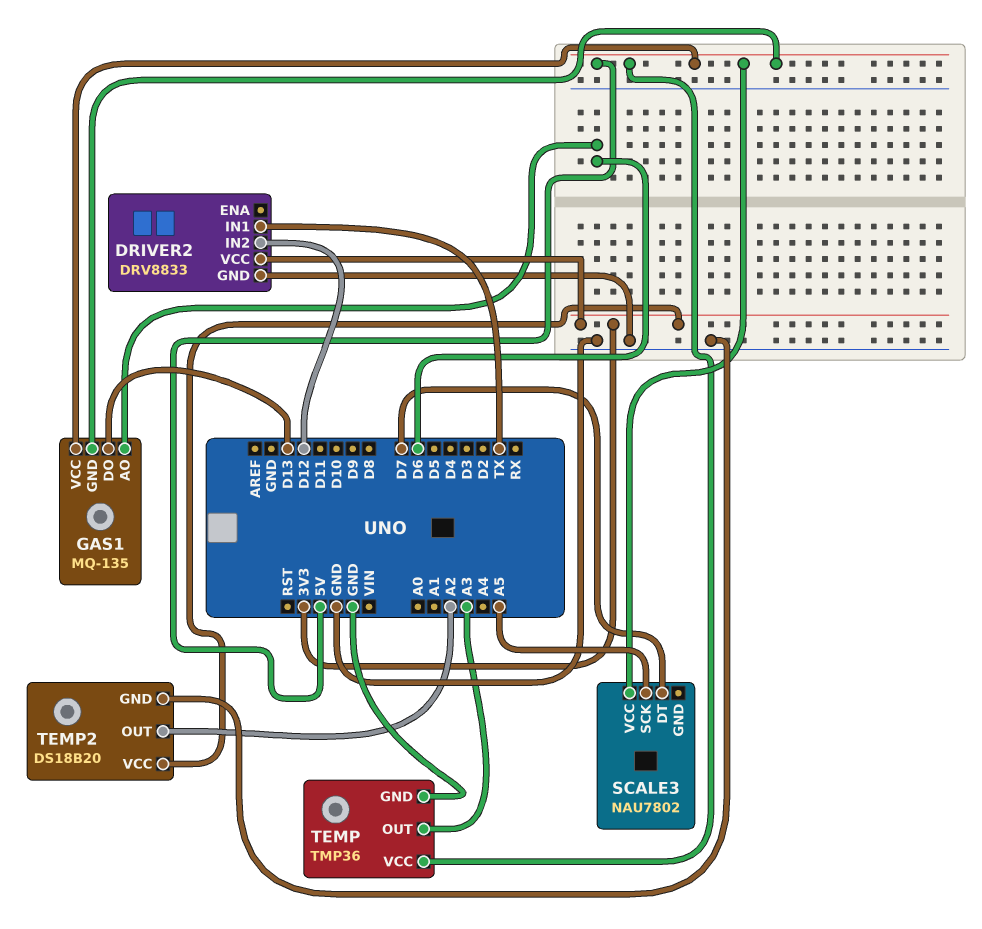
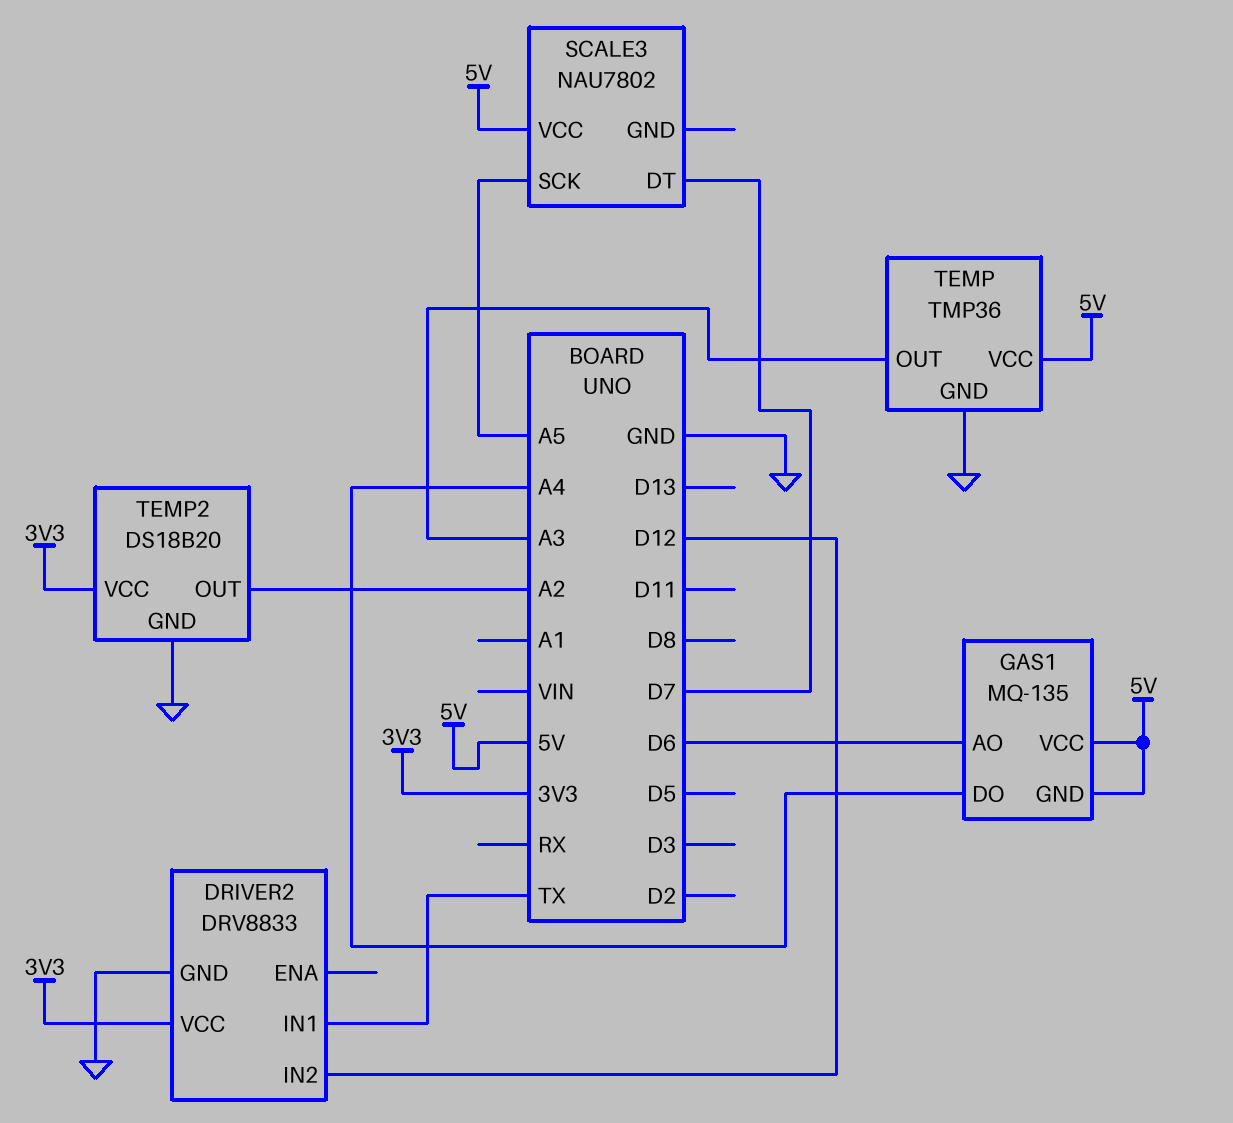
GAS1 pin DO: D13 -> A4

